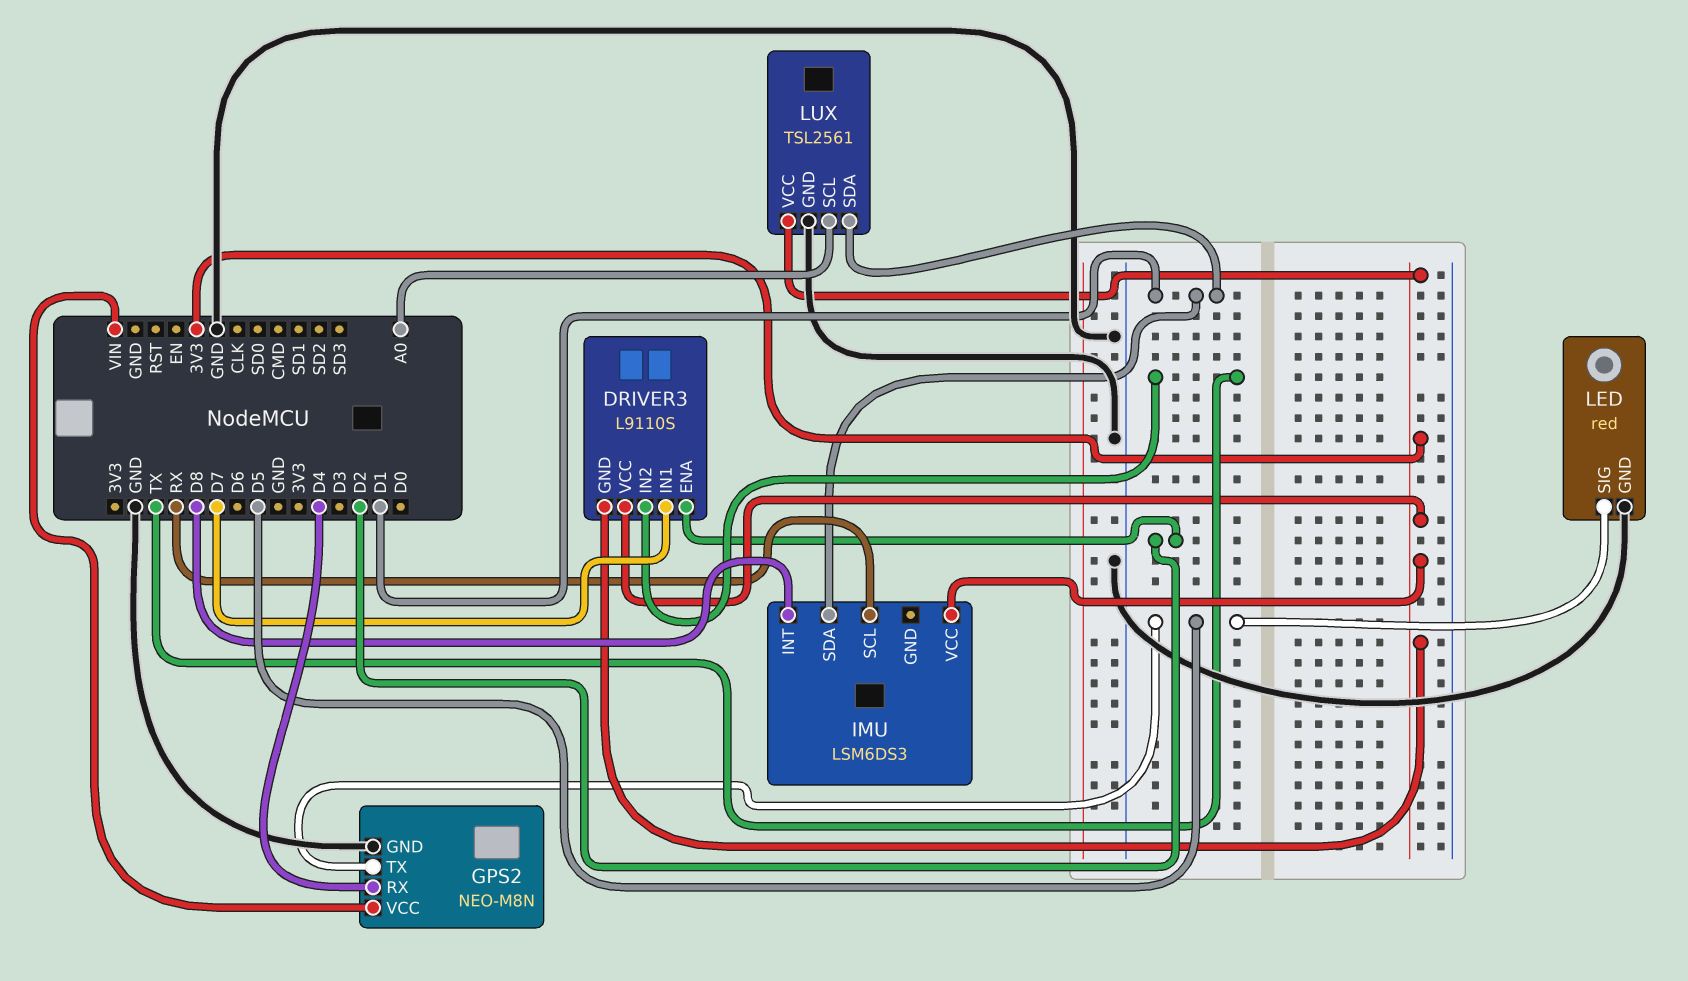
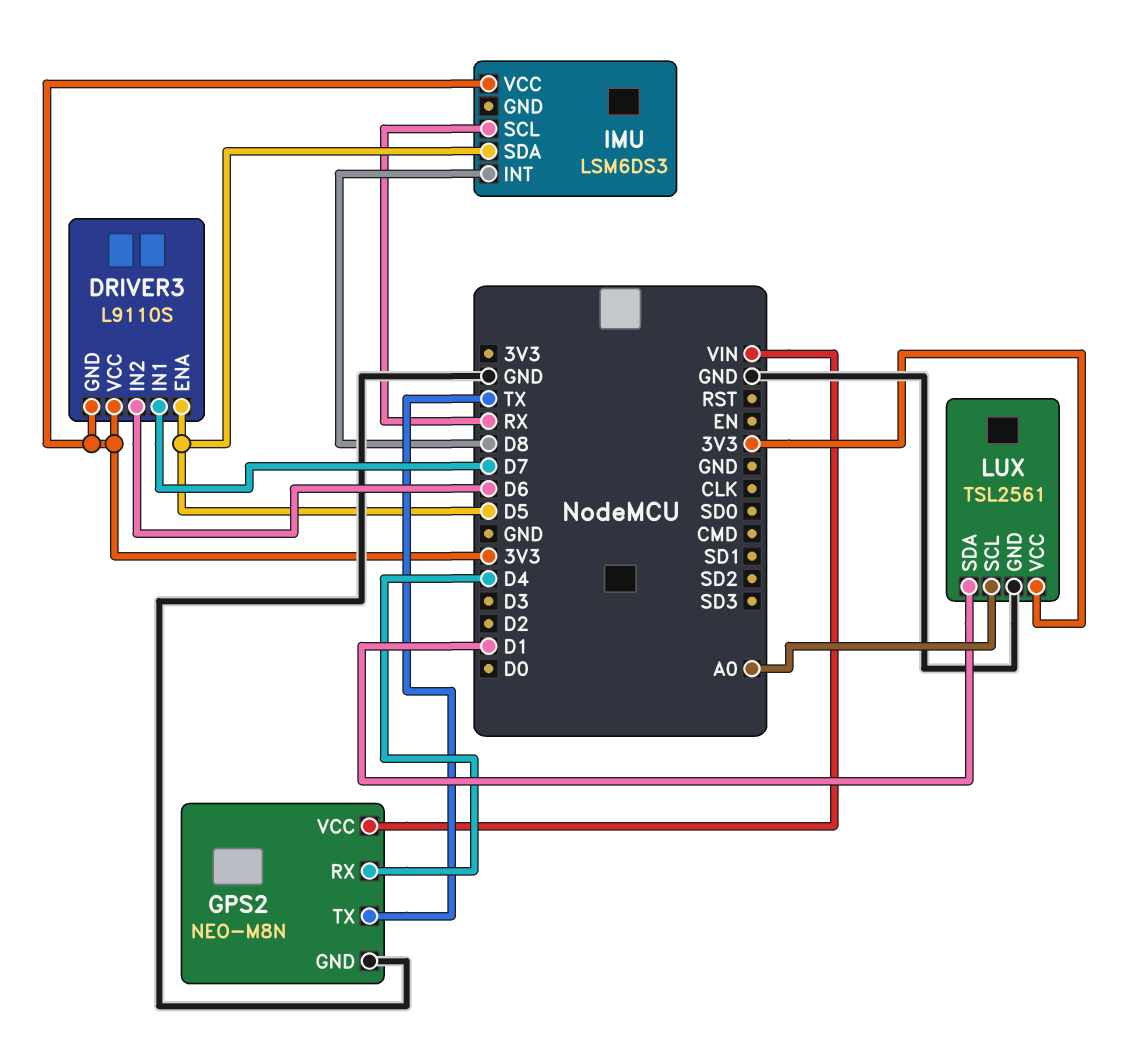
DRIVER3 pin ENA: D2 -> D5
DRIVER3 pin IN2: TX -> D6
GPS2 pin TX: D5 -> TX
IMU pin SDA: D1 -> D5
LED: red -> none
LED pin GND: GND -> none
LED pin SIG: D5 -> none

